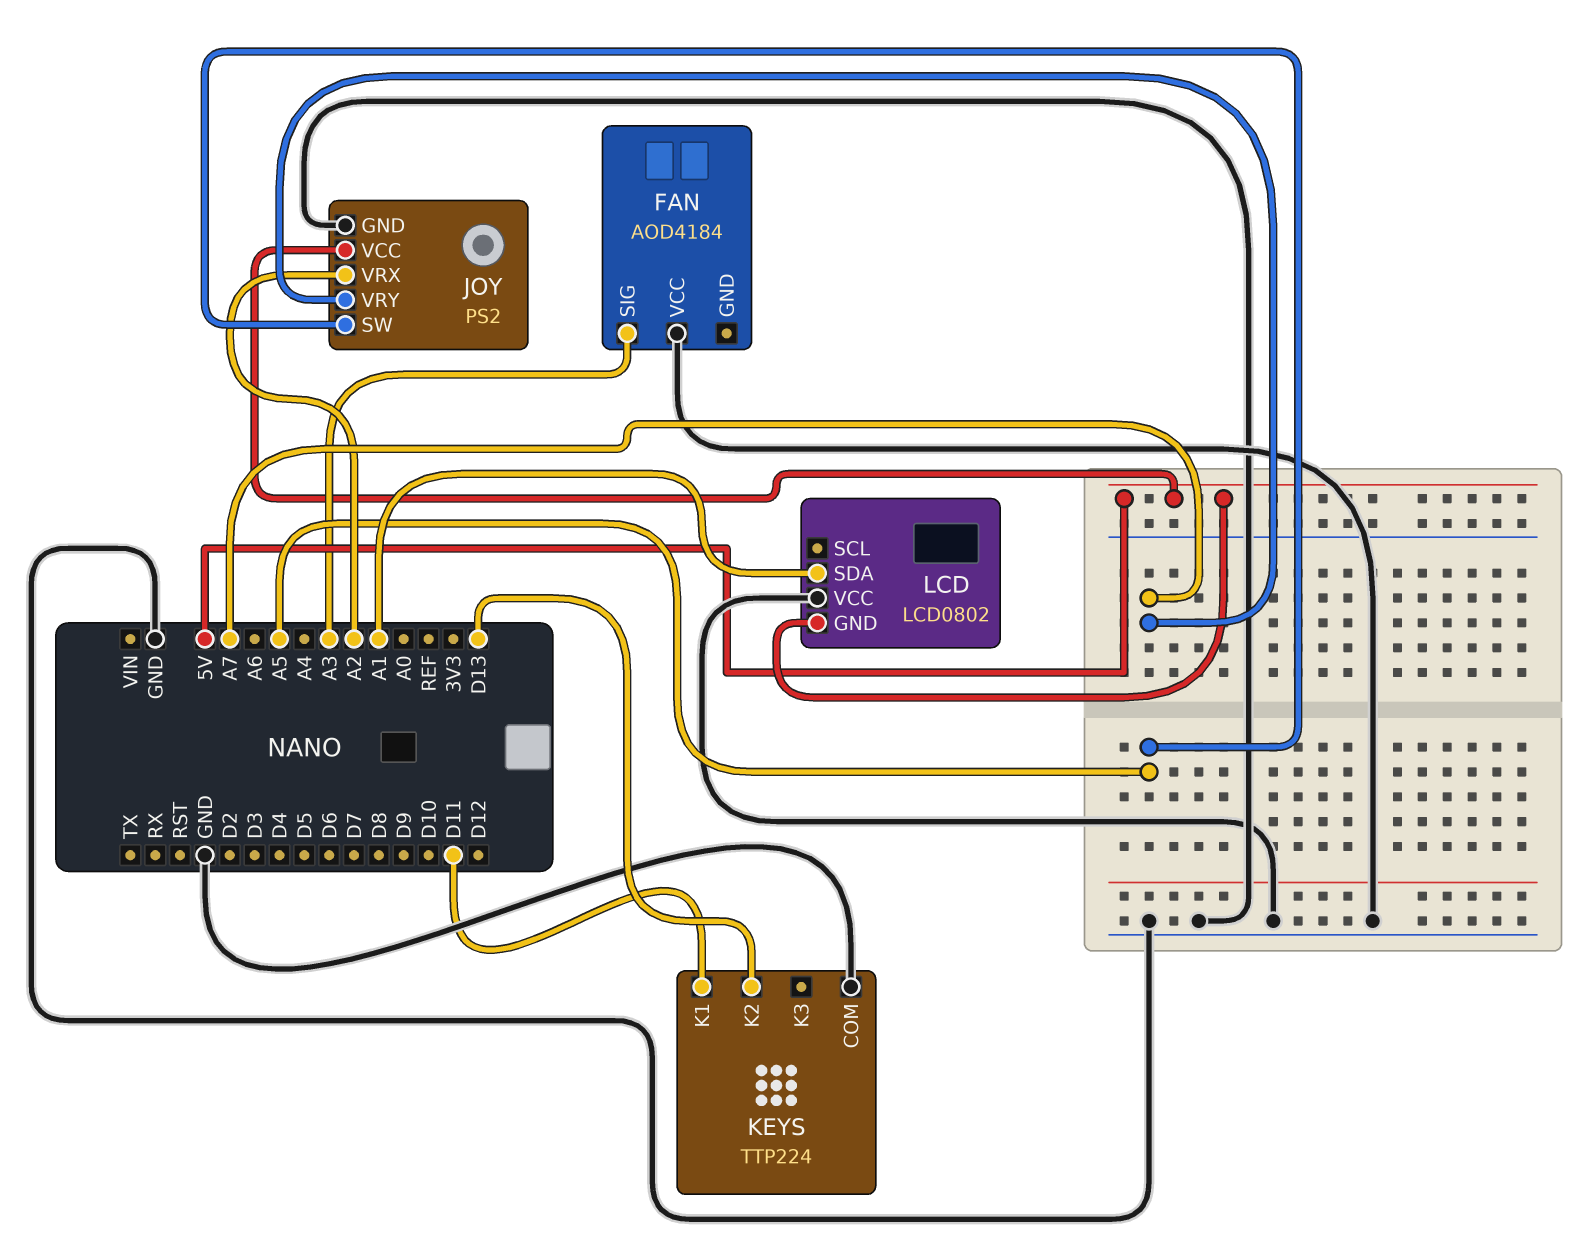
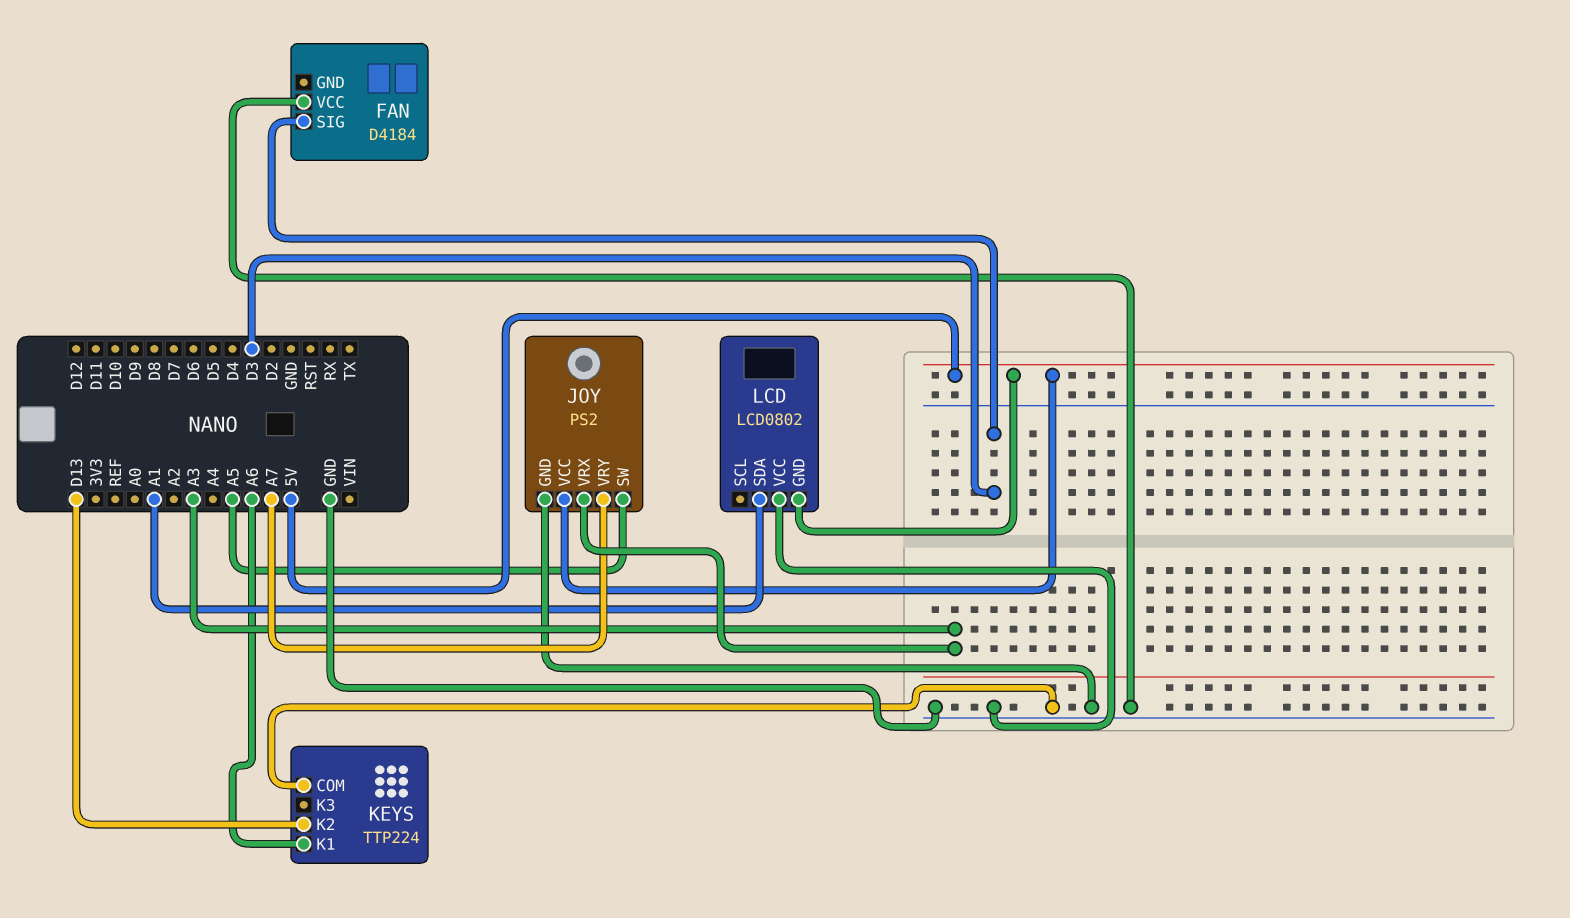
FAN: AOD4184 -> D4184
FAN pin SIG: A3 -> D3
JOY pin VRX: A2 -> A3
KEYS pin K1: D11 -> A6

